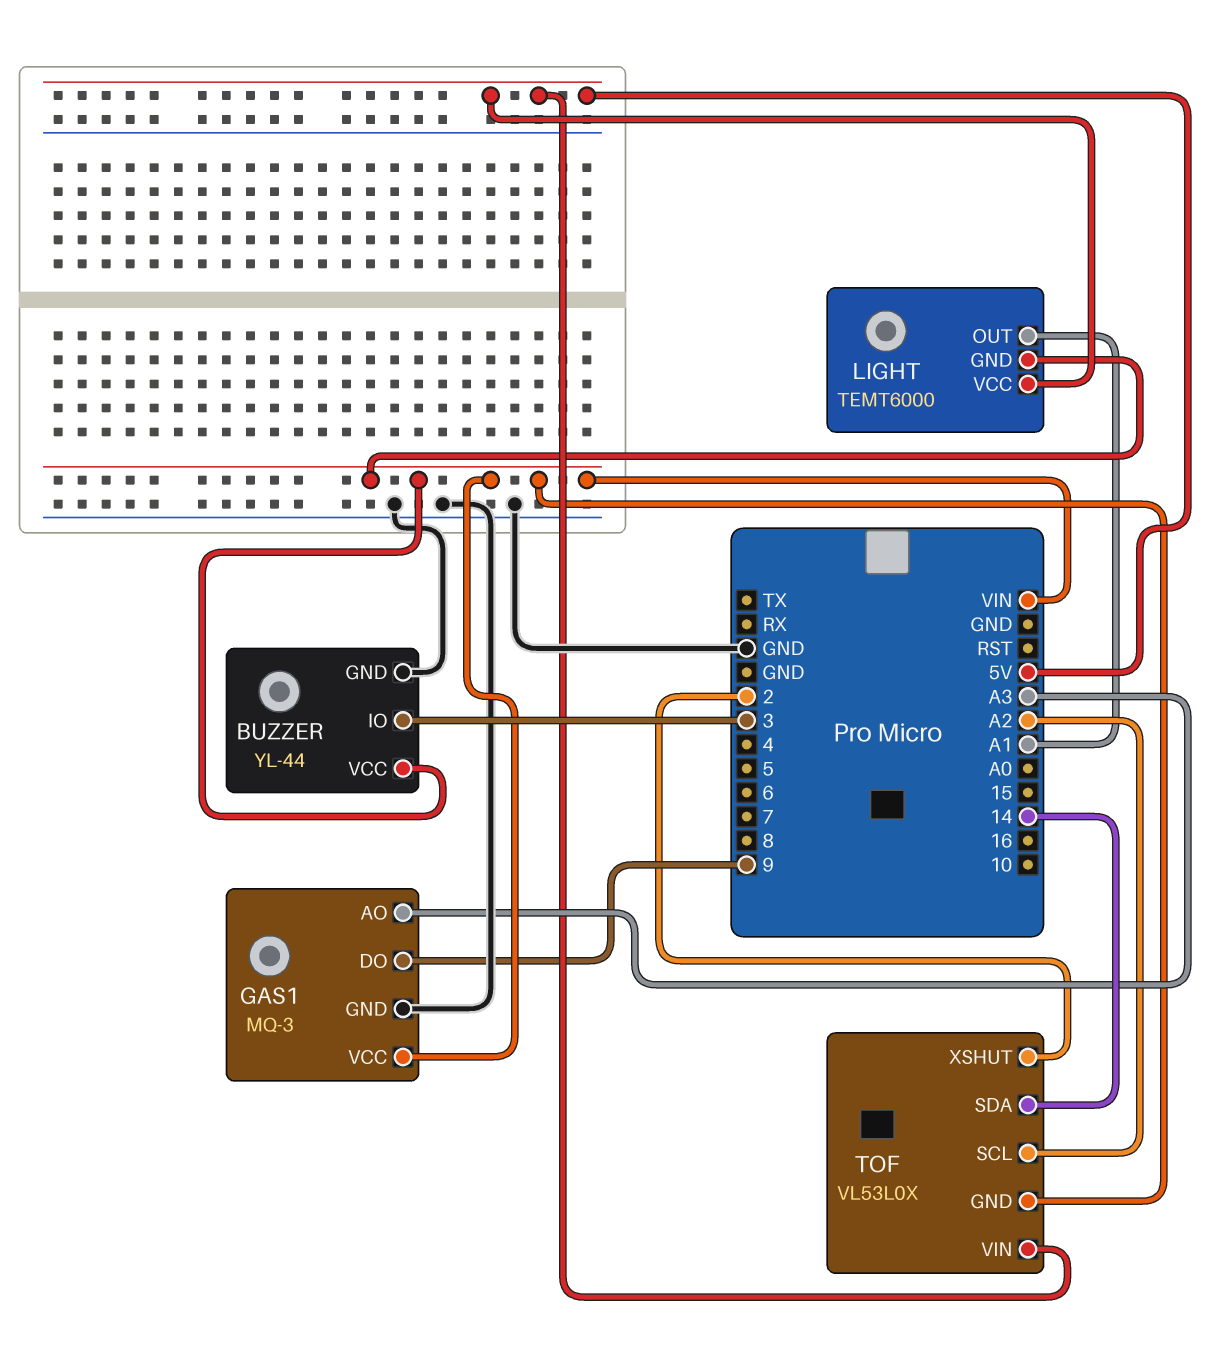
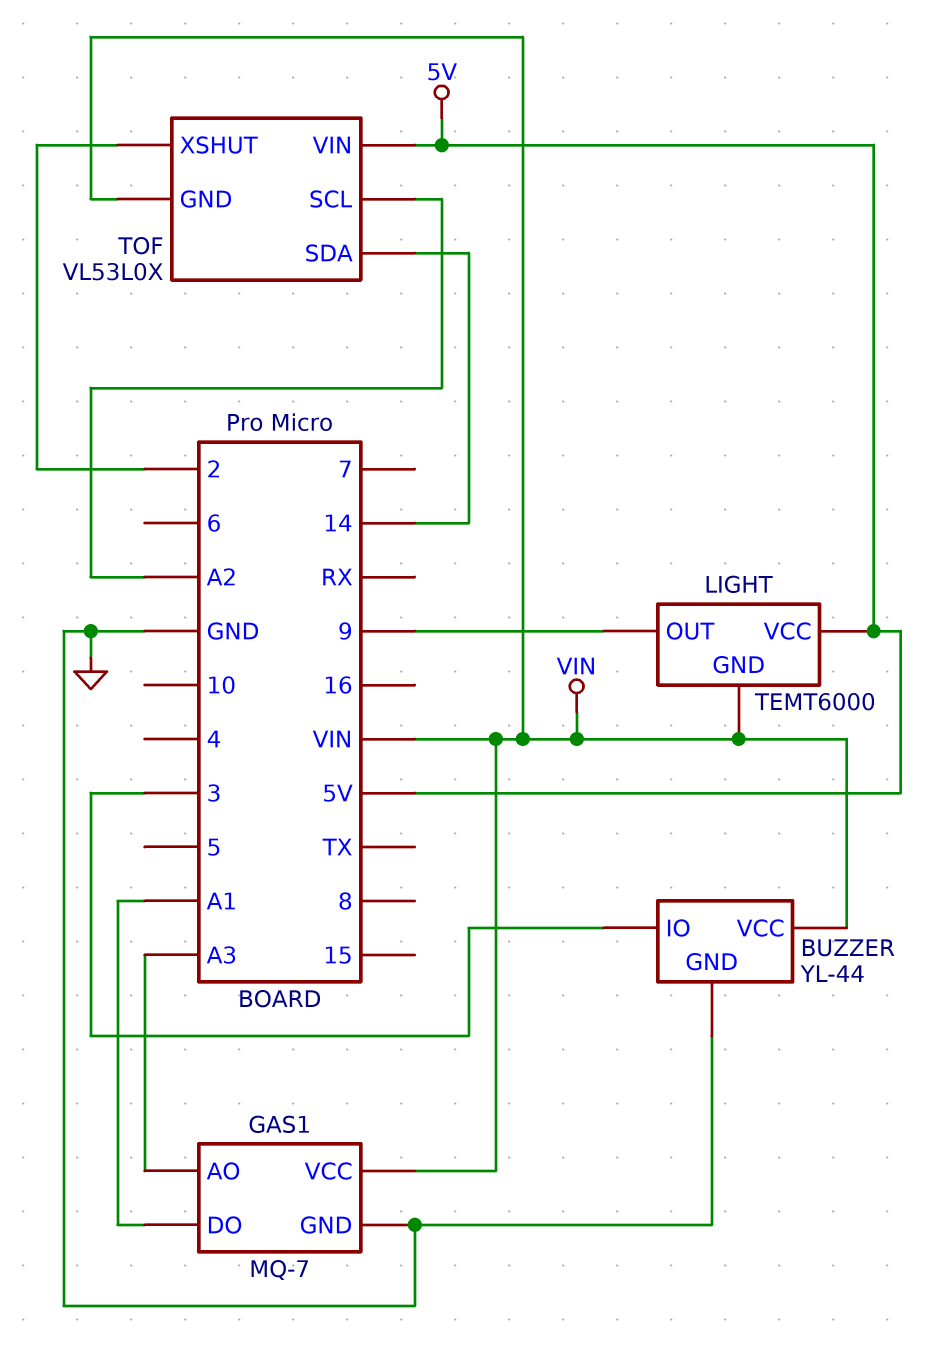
GAS1: MQ-3 -> MQ-7
GAS1 pin DO: 9 -> A1
LIGHT pin OUT: A1 -> 9

